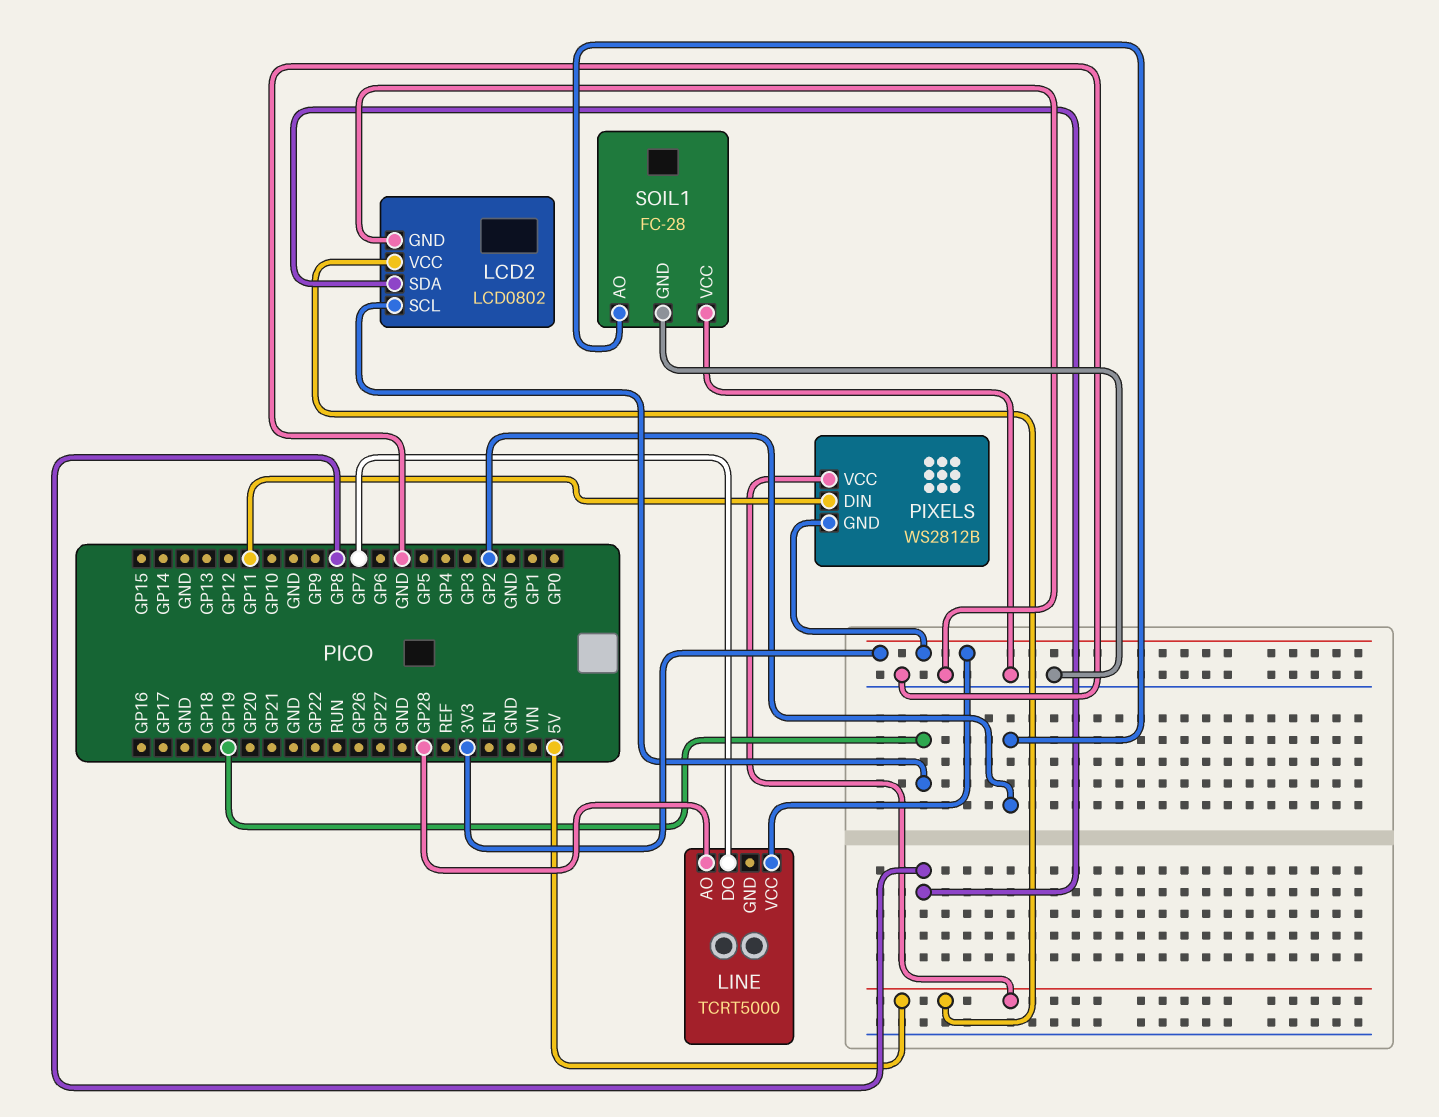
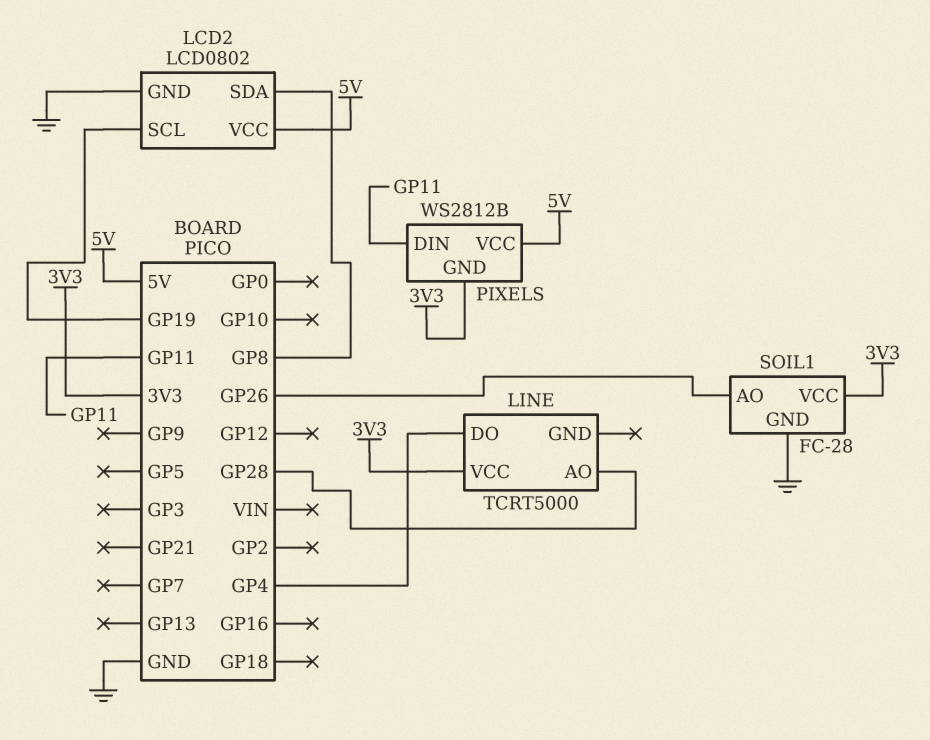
LINE pin DO: GP7 -> GP4
SOIL1 pin AO: GP2 -> GP26
SOIL1 pin VCC: GND -> 3V3

